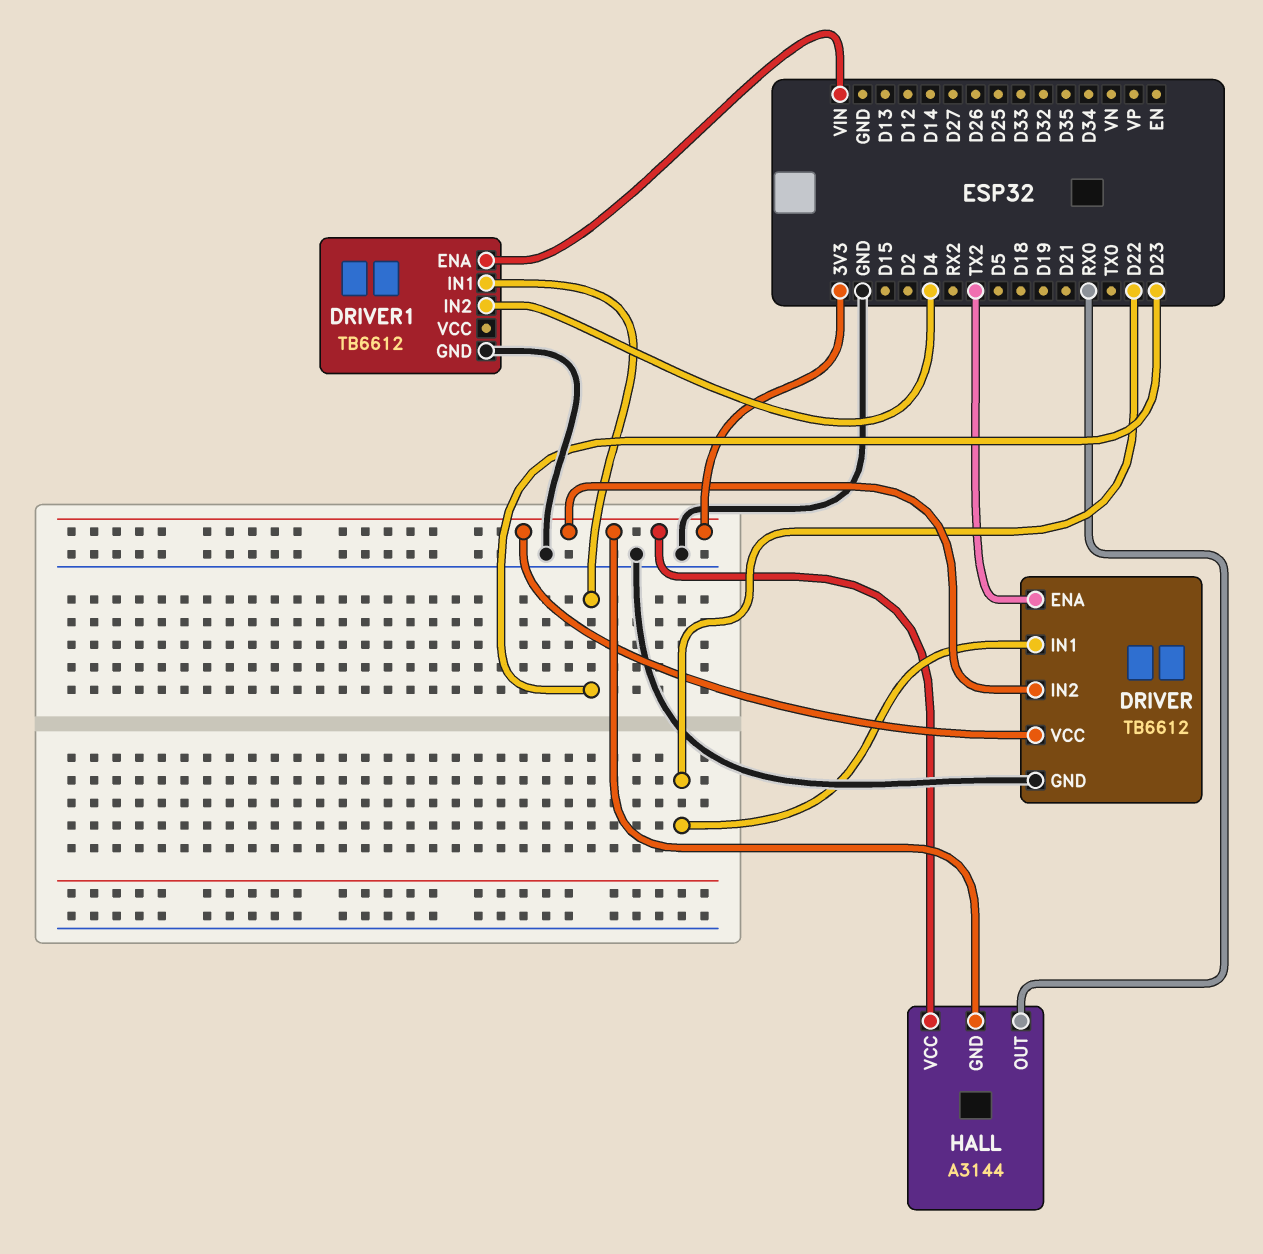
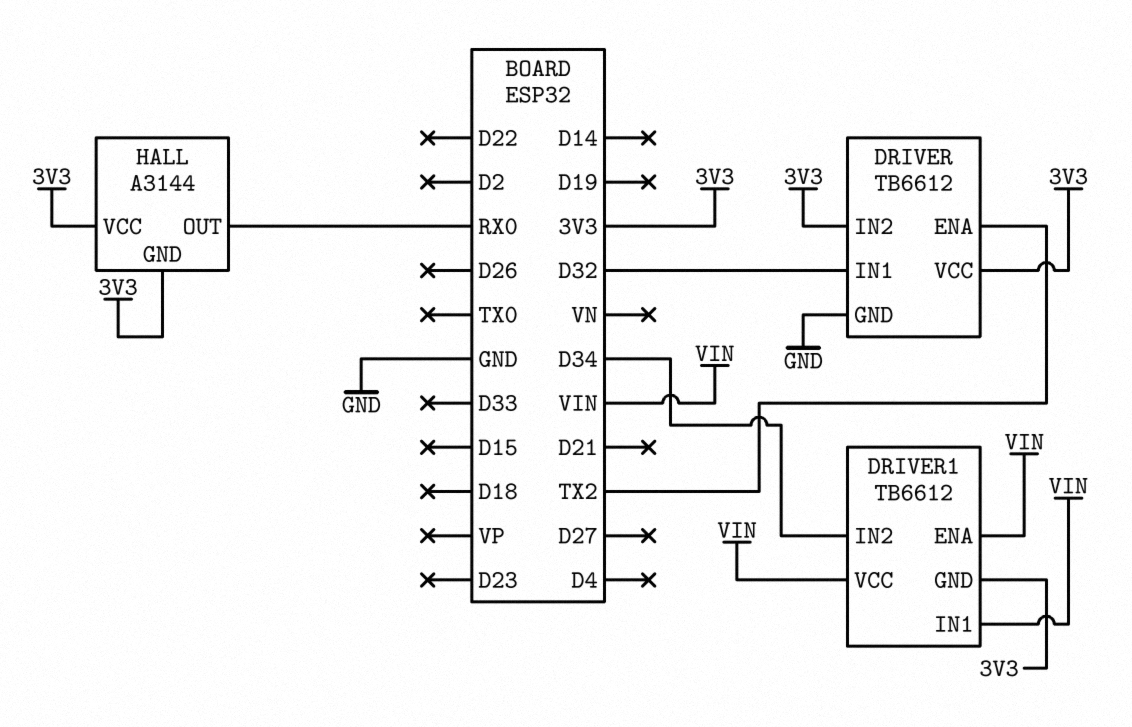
DRIVER pin IN1: D22 -> D32
DRIVER1 pin GND: GND -> 3V3
DRIVER1 pin IN1: D23 -> VIN
DRIVER1 pin IN2: D4 -> D34
DRIVER1 pin VCC: none -> VIN

